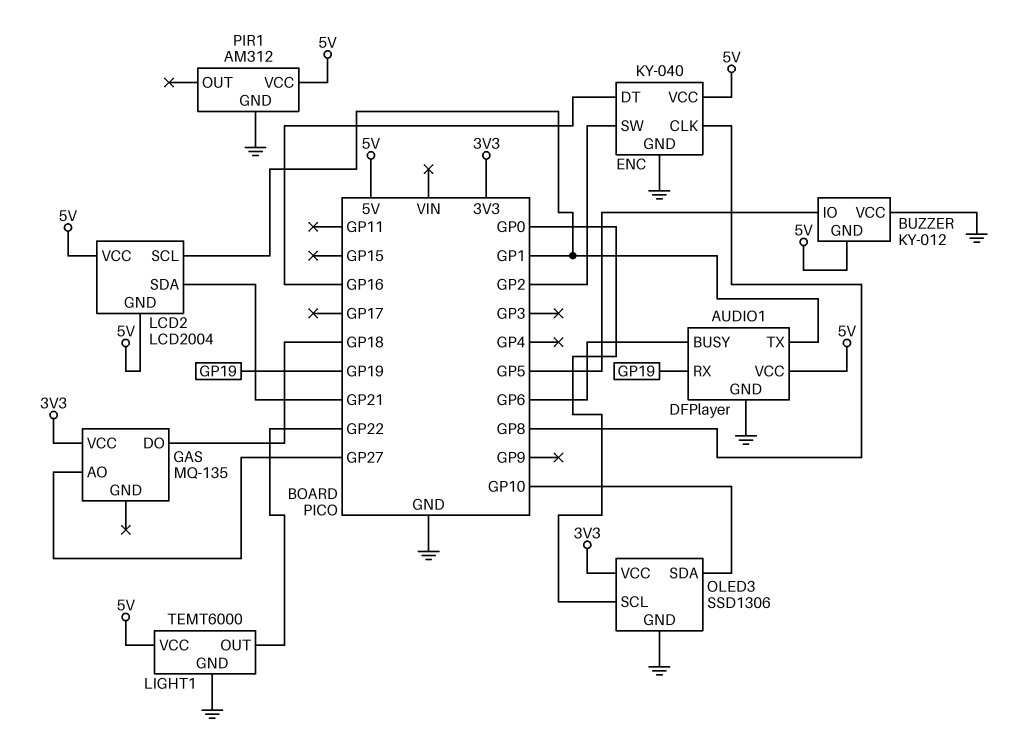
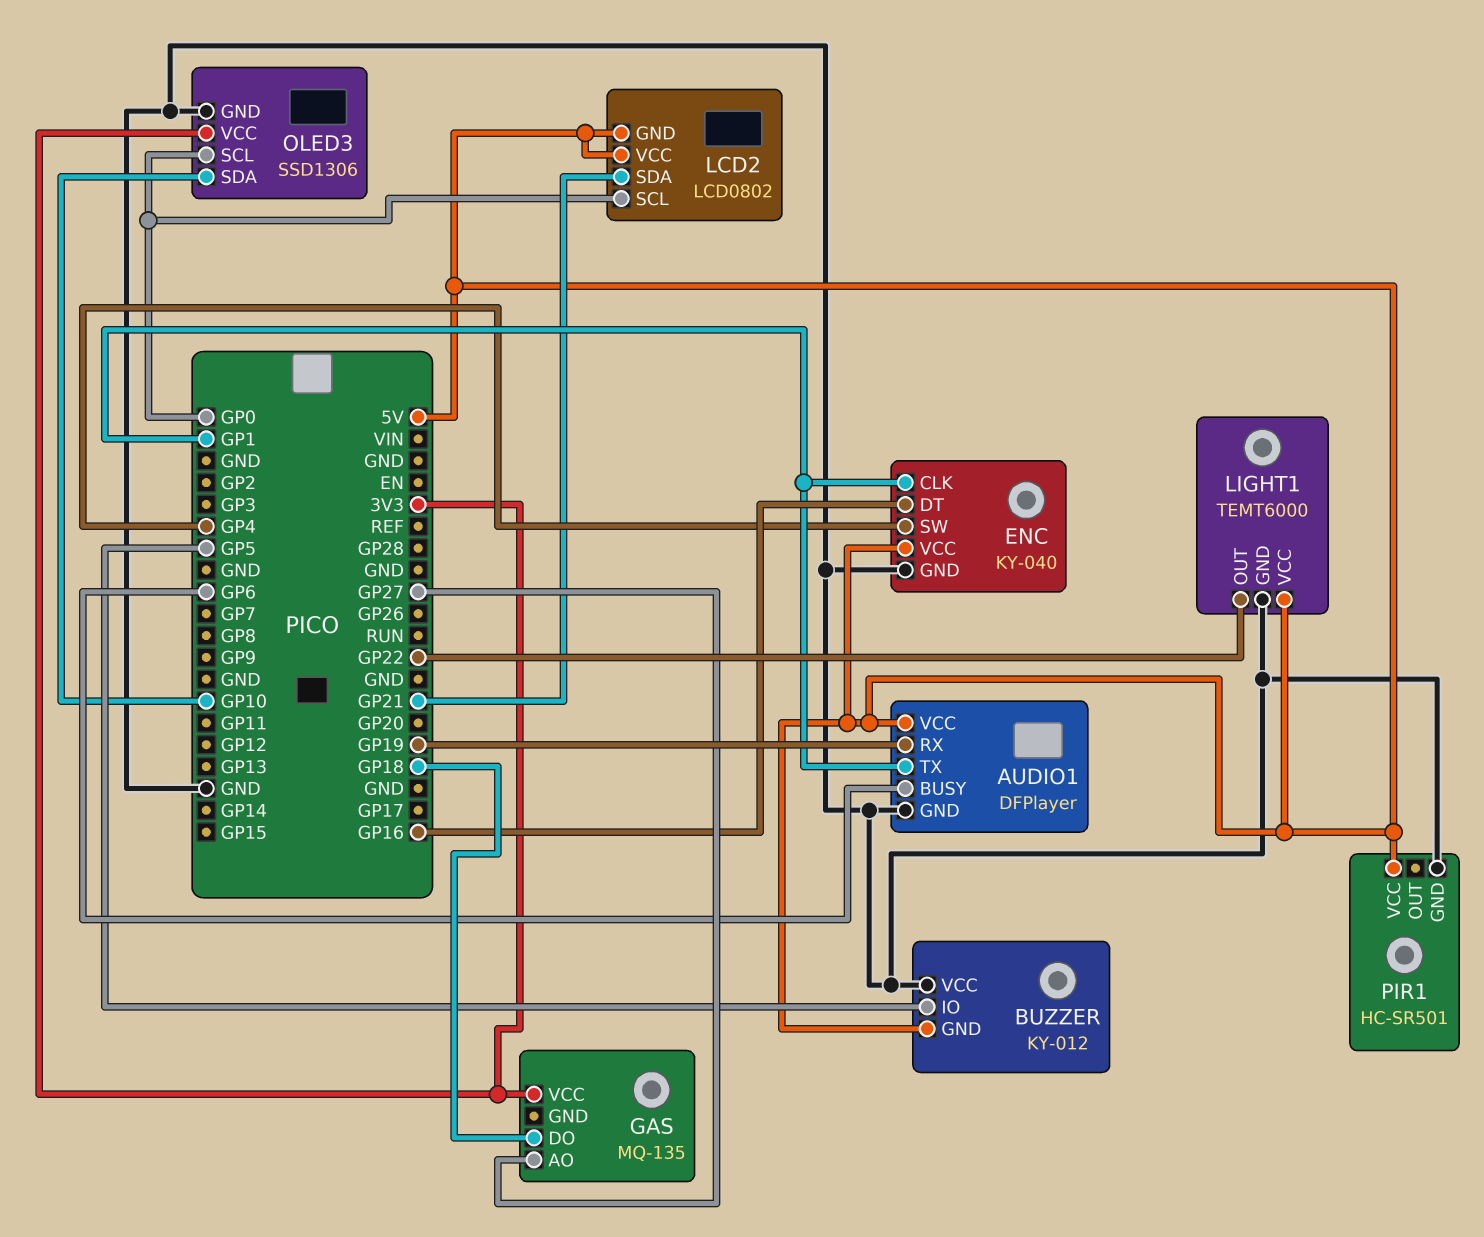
ENC pin CLK: GP8 -> GP1
ENC pin SW: GP2 -> GP4
LCD2: LCD2004 -> LCD0802
LCD2 pin SCL: GP1 -> GP0
PIR1: AM312 -> HC-SR501

